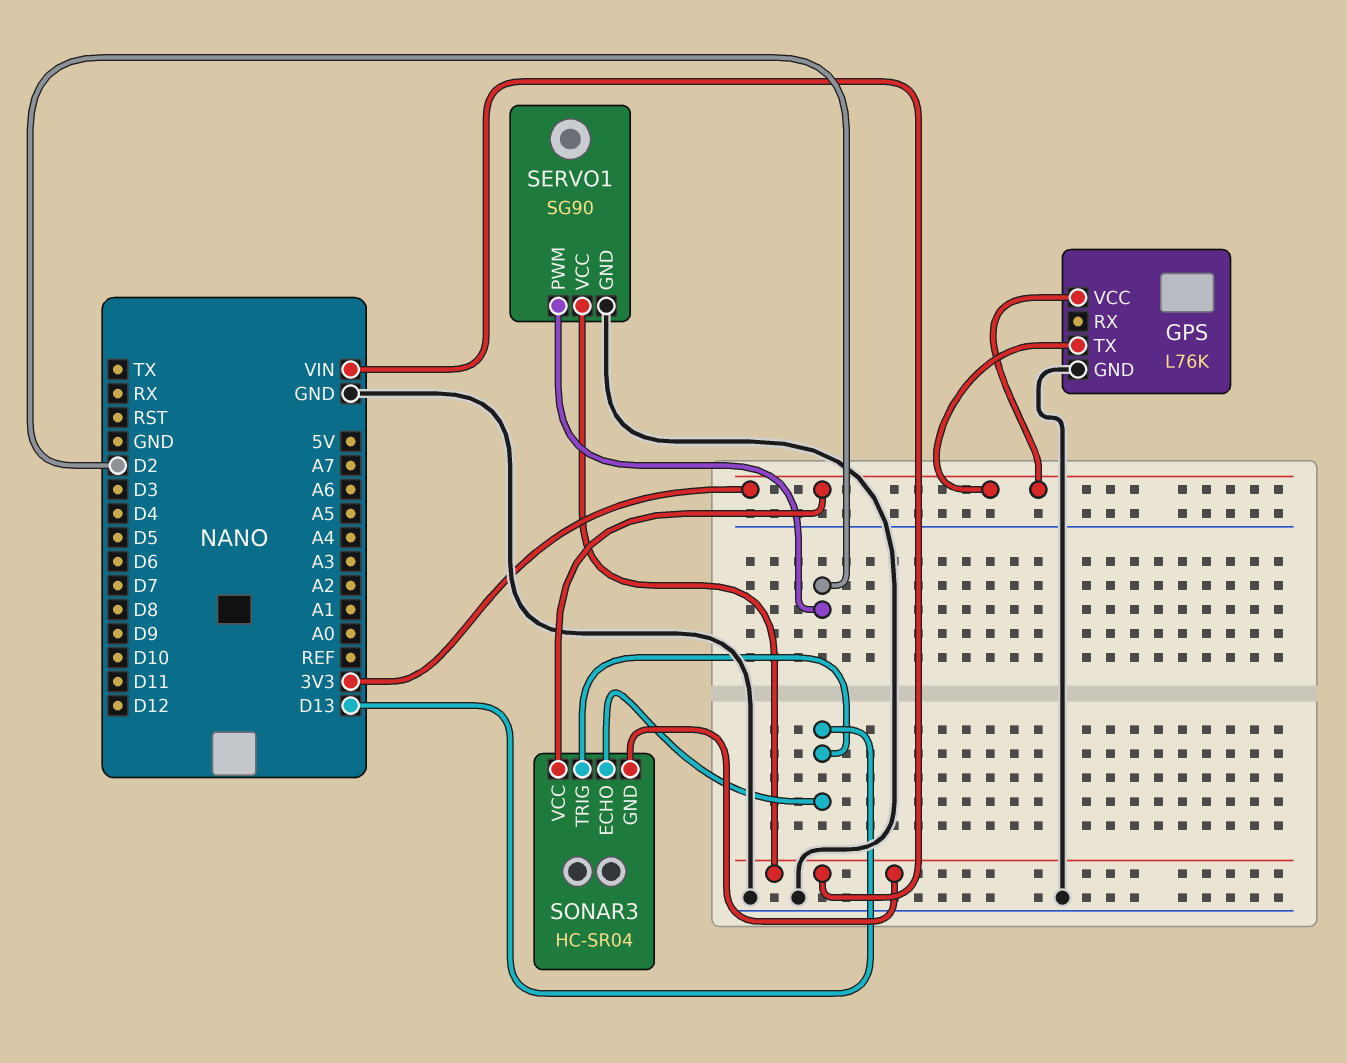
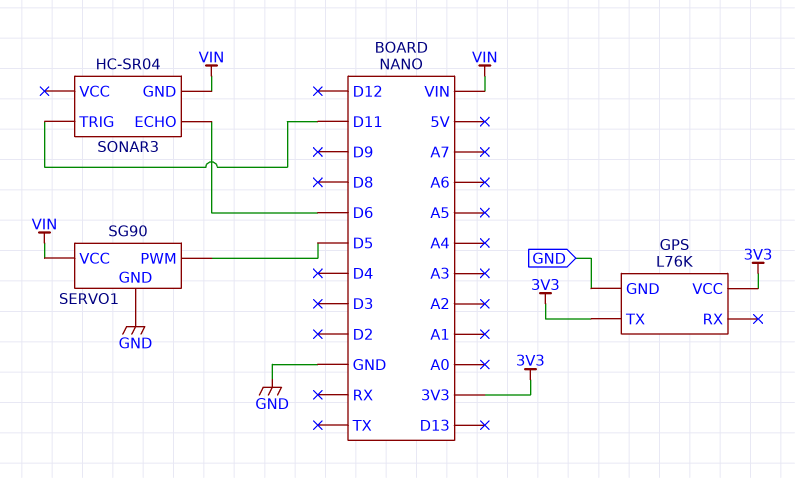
SERVO1 pin PWM: D2 -> D5
SONAR3 pin ECHO: D13 -> D6
SONAR3 pin TRIG: D13 -> D11
SONAR3 pin VCC: 3V3 -> none

